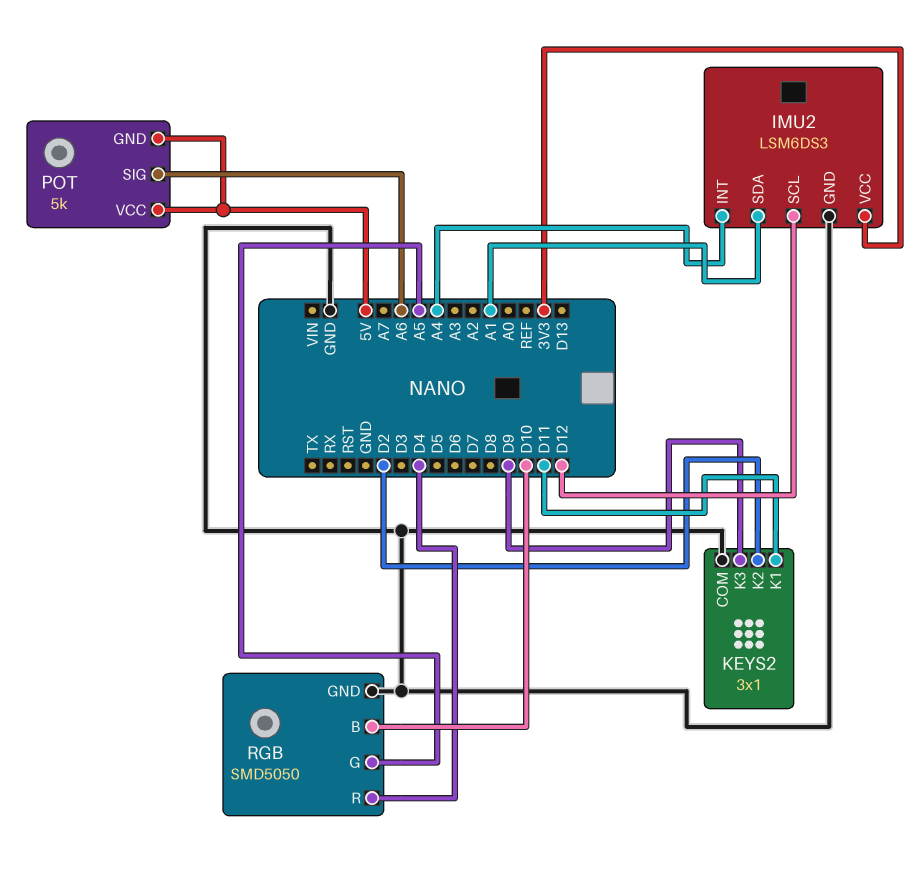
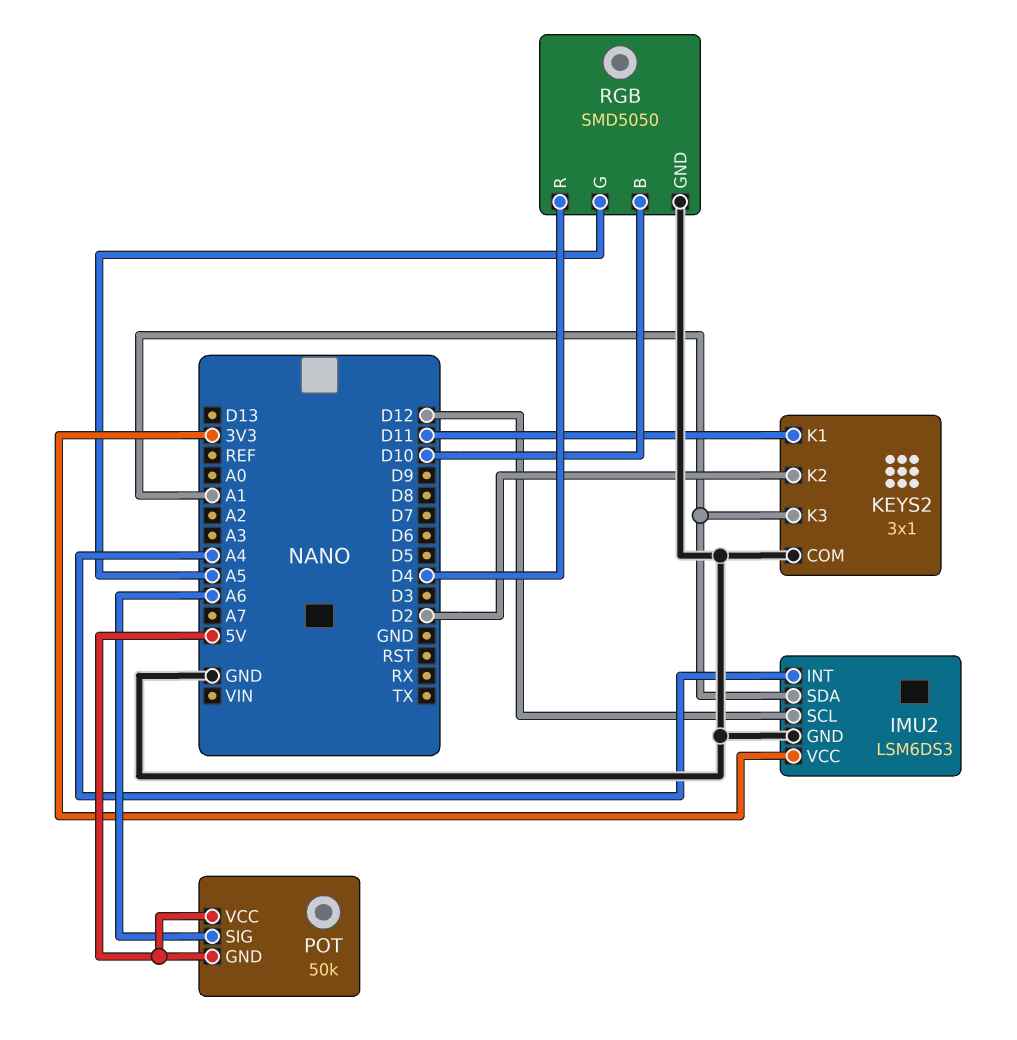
KEYS2 pin K3: D9 -> A1
POT: 5k -> 50k

